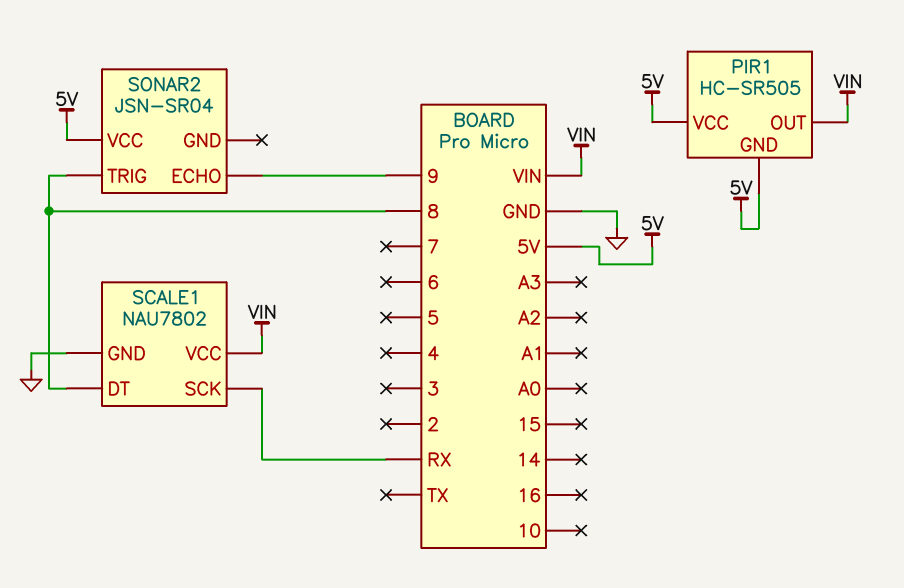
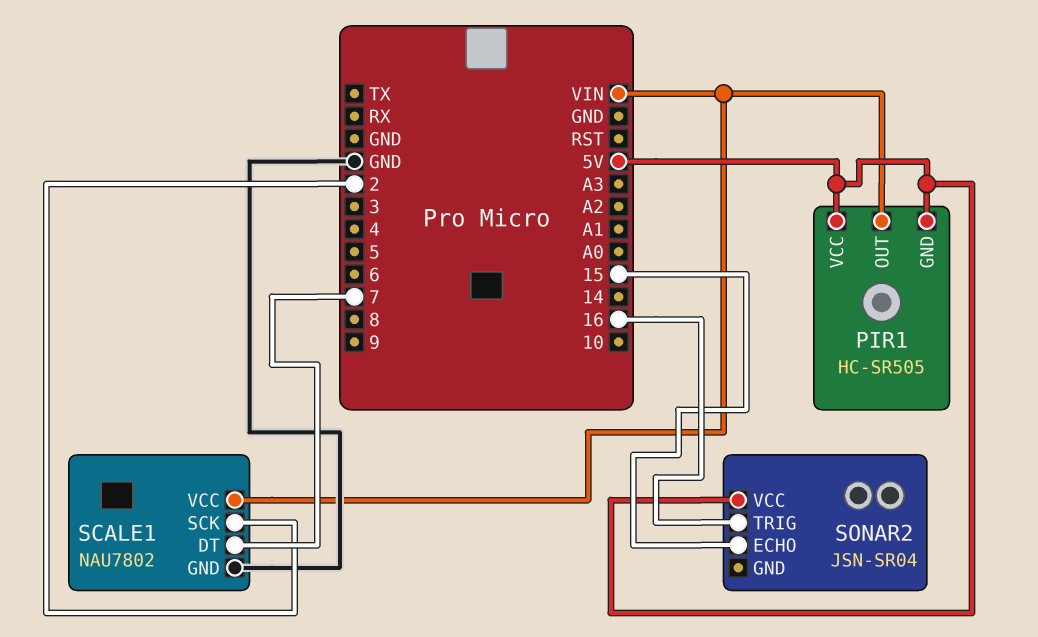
SCALE1 pin DT: 8 -> 7
SCALE1 pin SCK: RX -> 2
SONAR2 pin ECHO: 9 -> 15
SONAR2 pin TRIG: 8 -> 16

